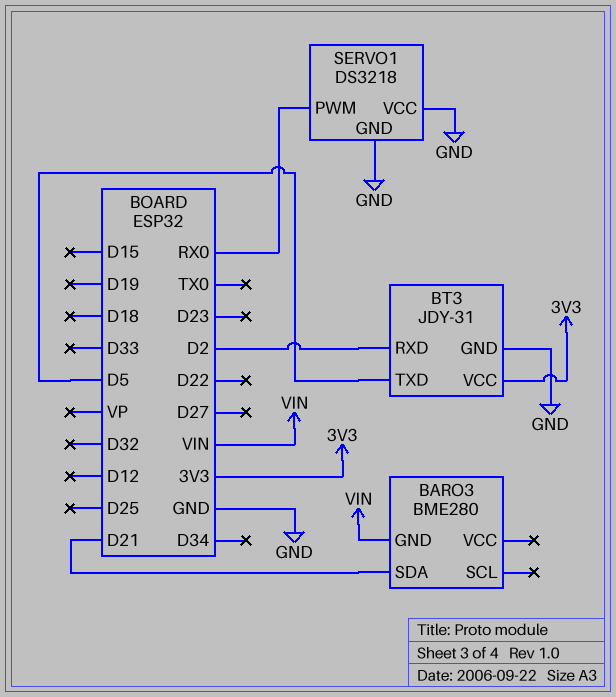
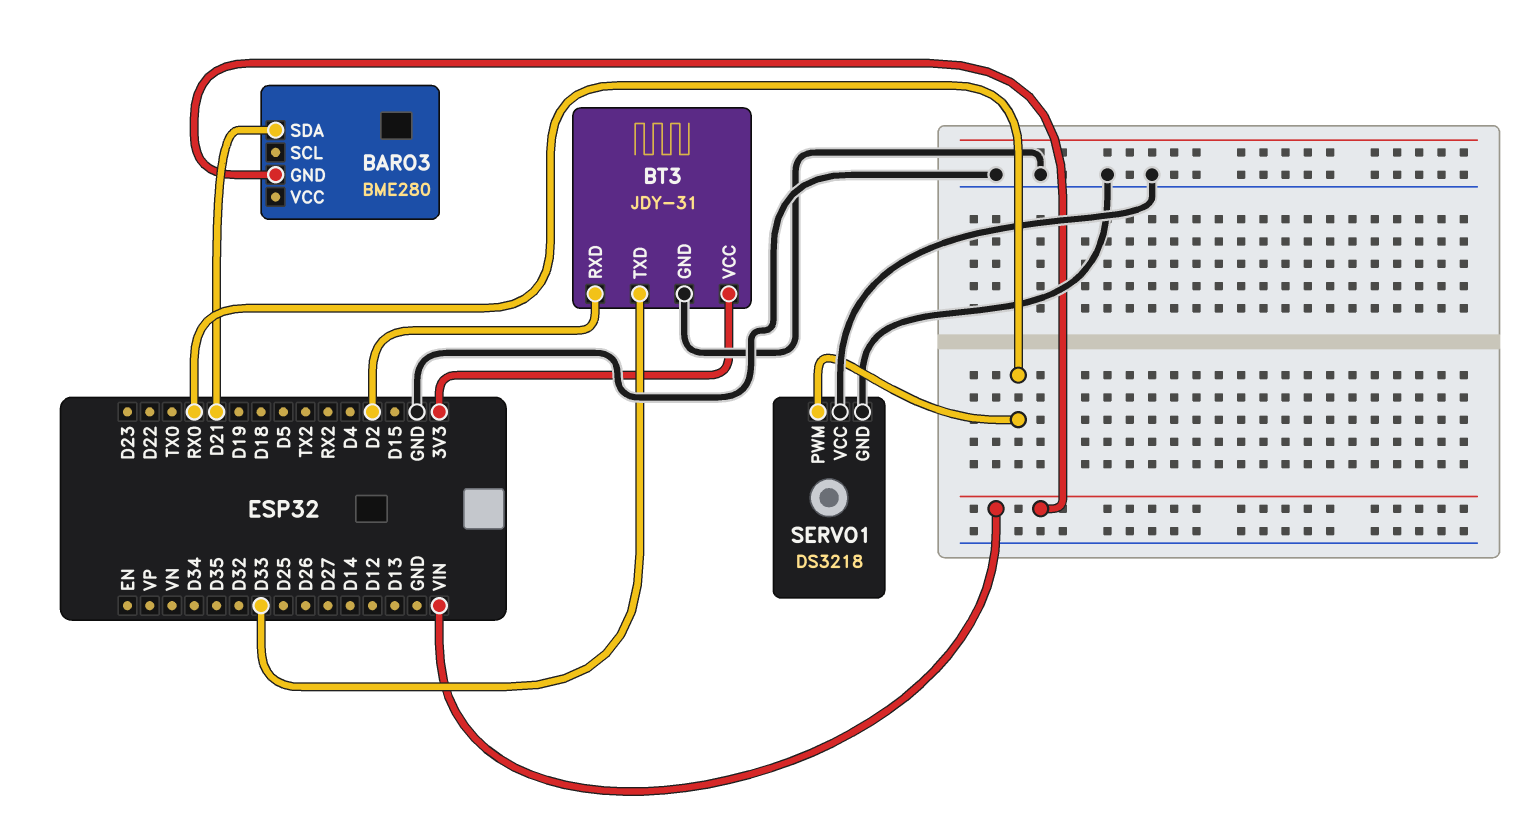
BT3 pin TXD: D5 -> D33

